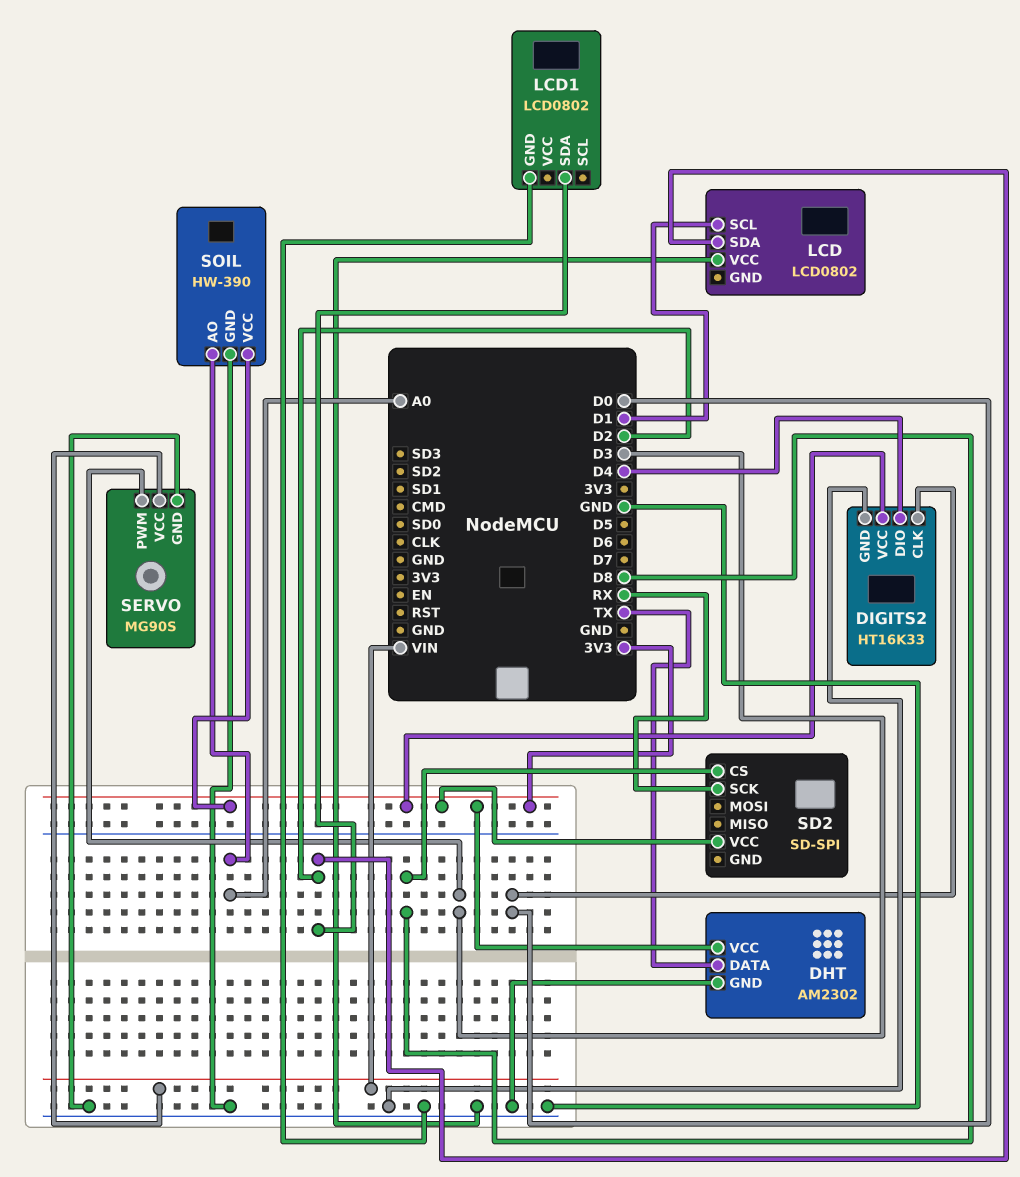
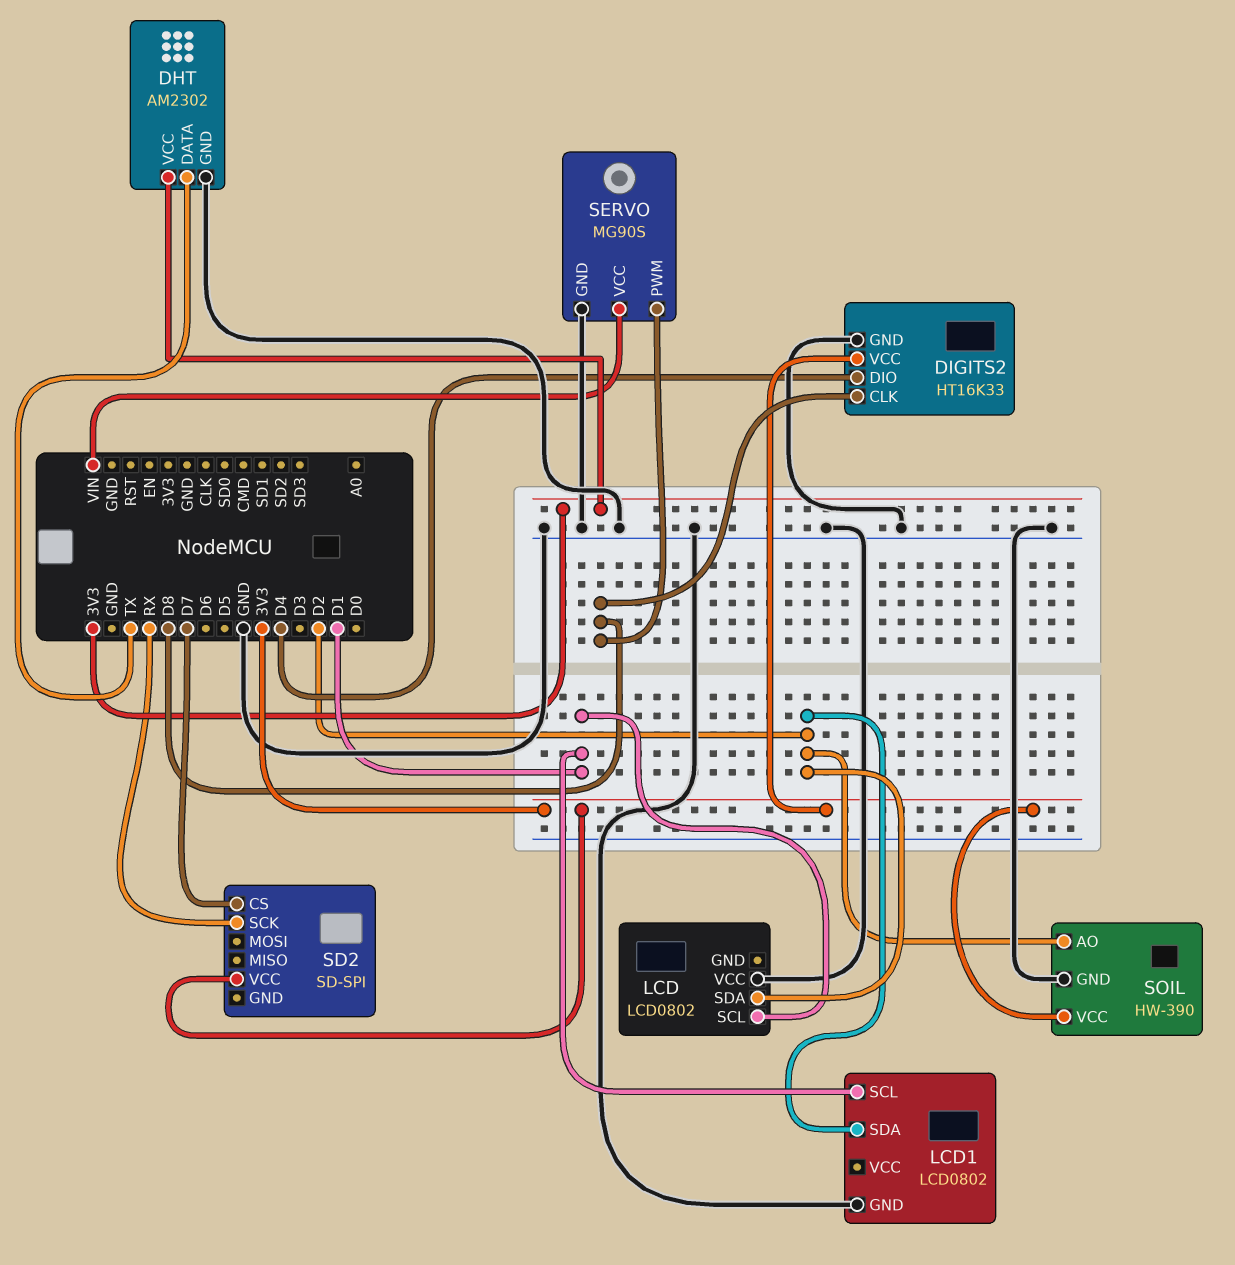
DIGITS2 pin CLK: D0 -> D8
LCD1 pin SCL: none -> D1
SD2 pin CS: D8 -> D7
SERVO pin PWM: D3 -> D8
SOIL pin AO: A0 -> D2

